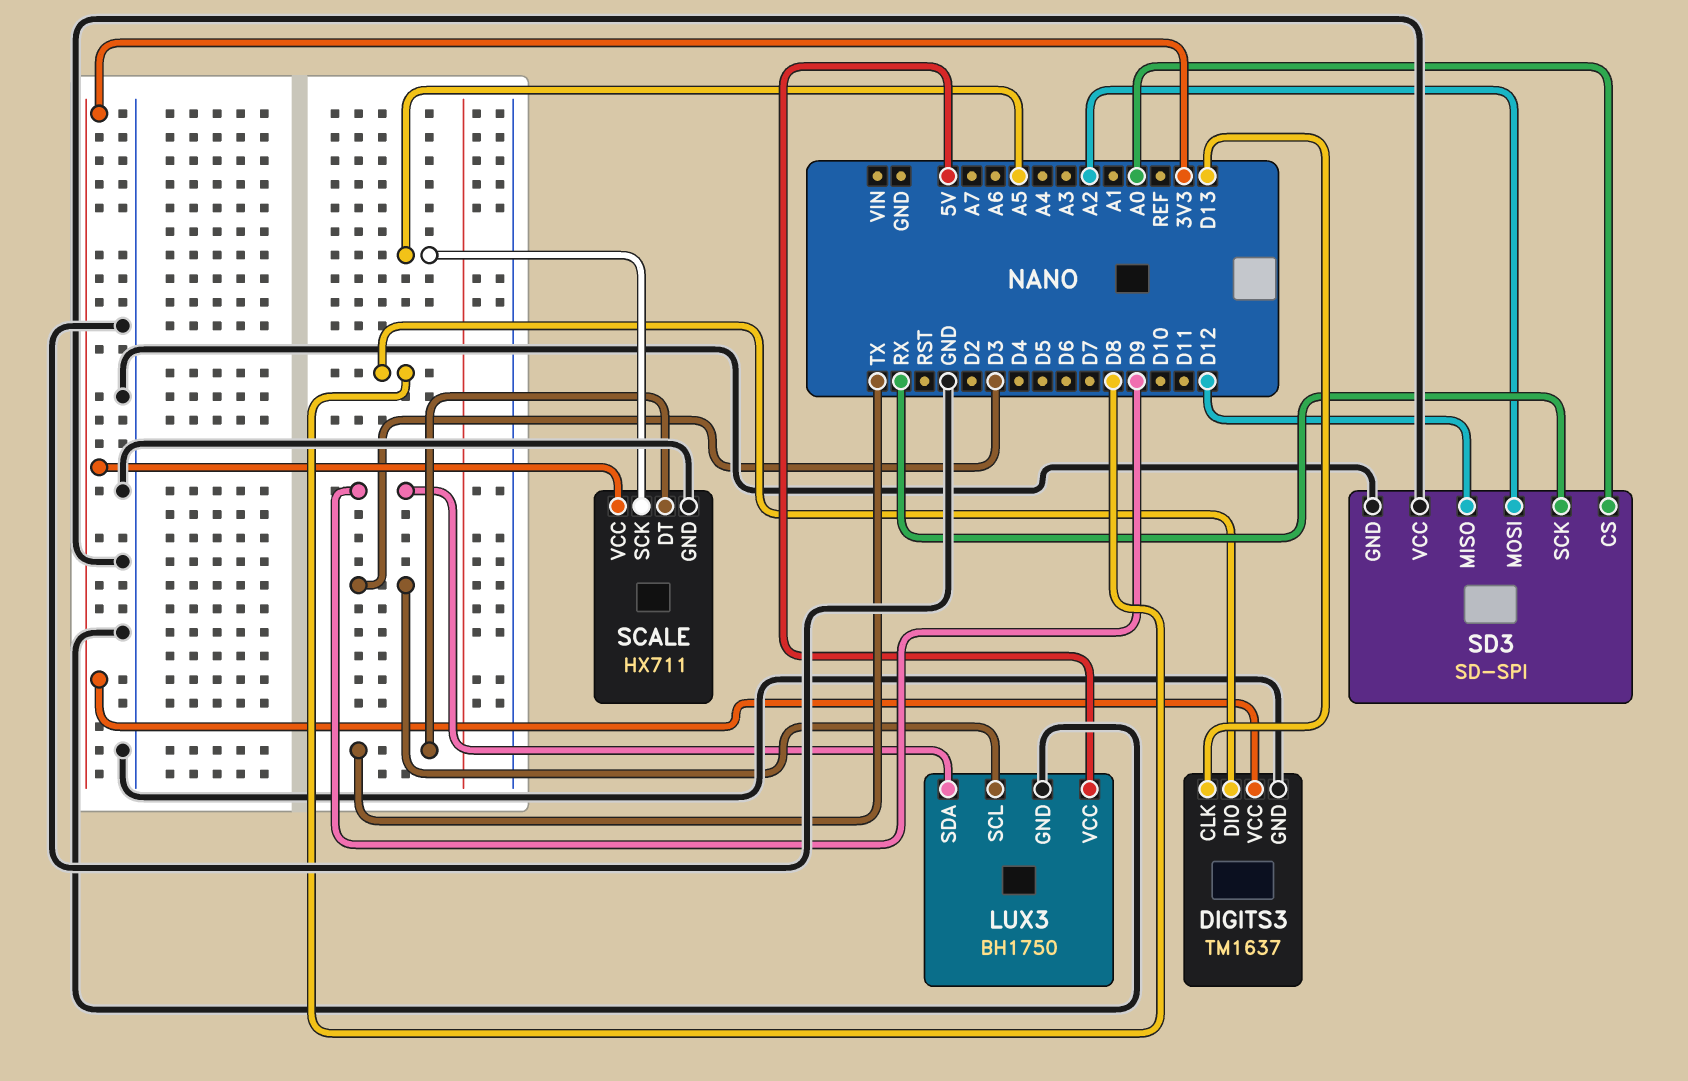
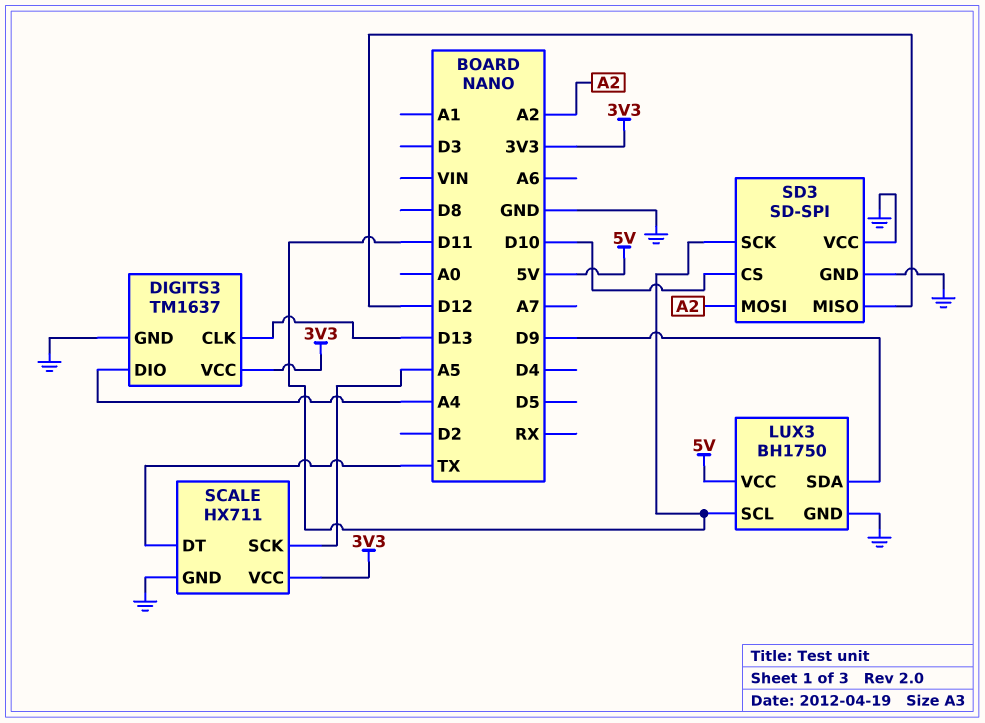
DIGITS3 pin DIO: D8 -> A4
LUX3 pin SCL: D3 -> D11
SD3 pin CS: A0 -> D10
SD3 pin SCK: RX -> D11

